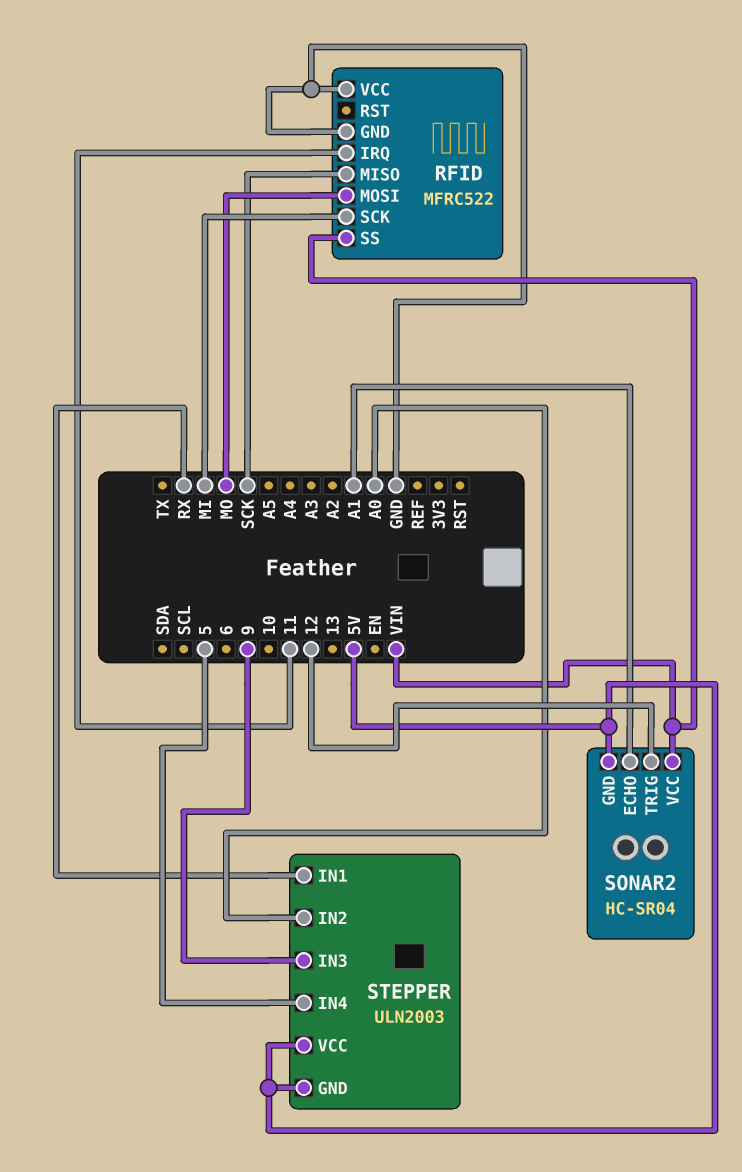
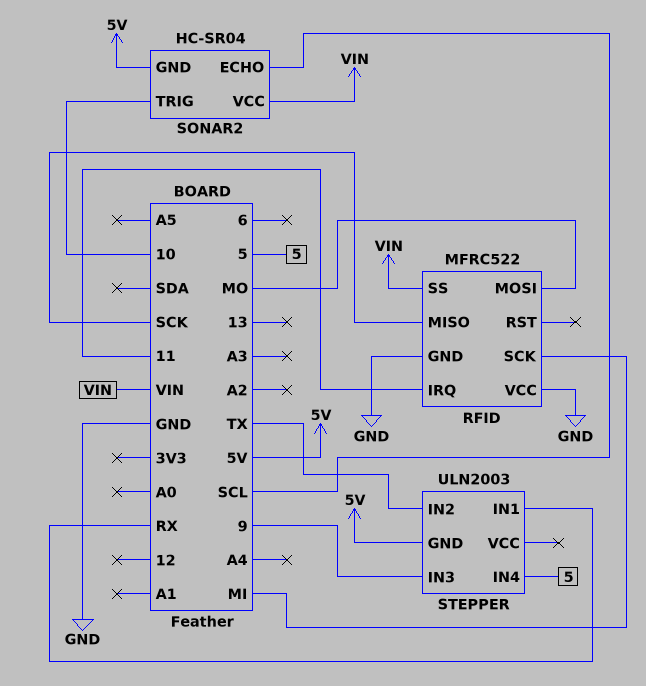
SONAR2 pin ECHO: A1 -> SCL
SONAR2 pin TRIG: 12 -> 10
STEPPER pin IN2: A0 -> TX
STEPPER pin VCC: 5V -> none

